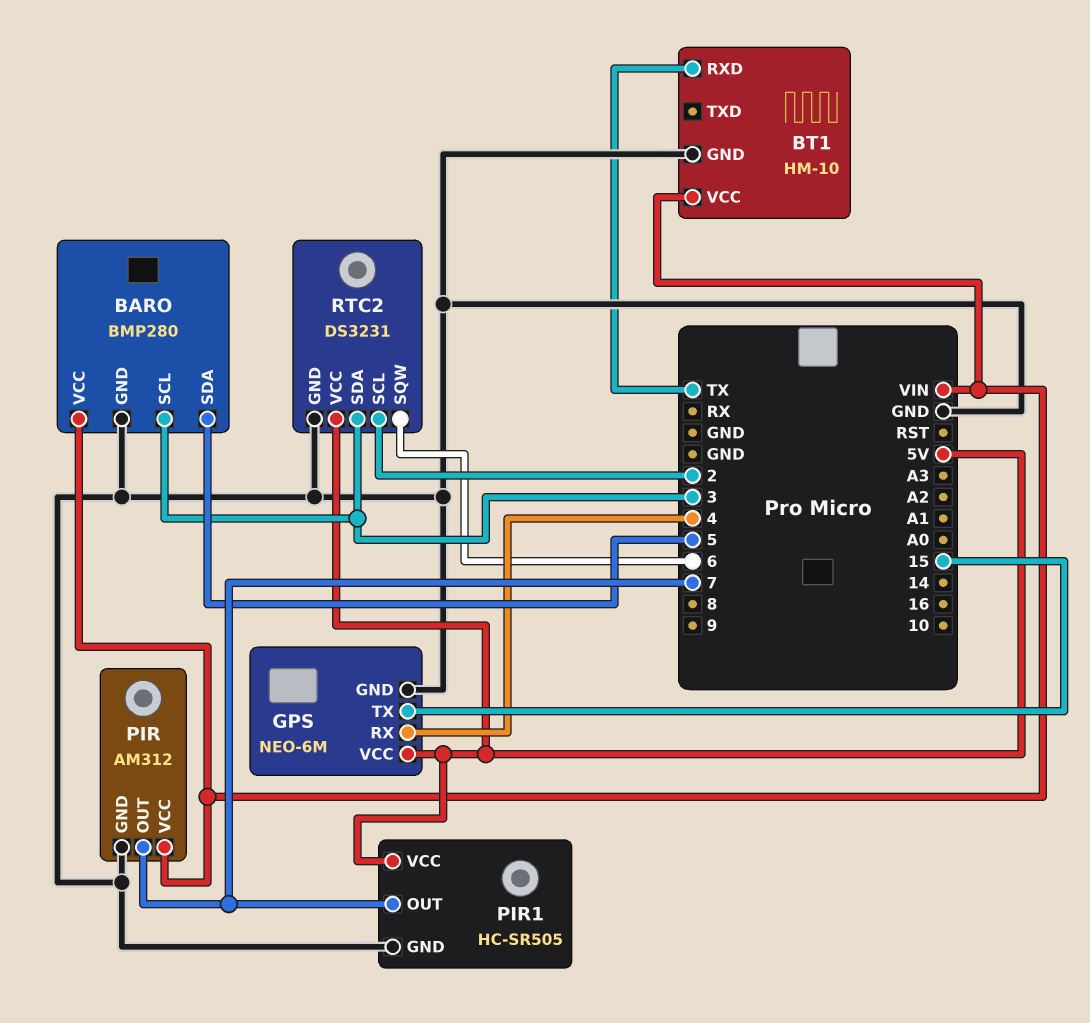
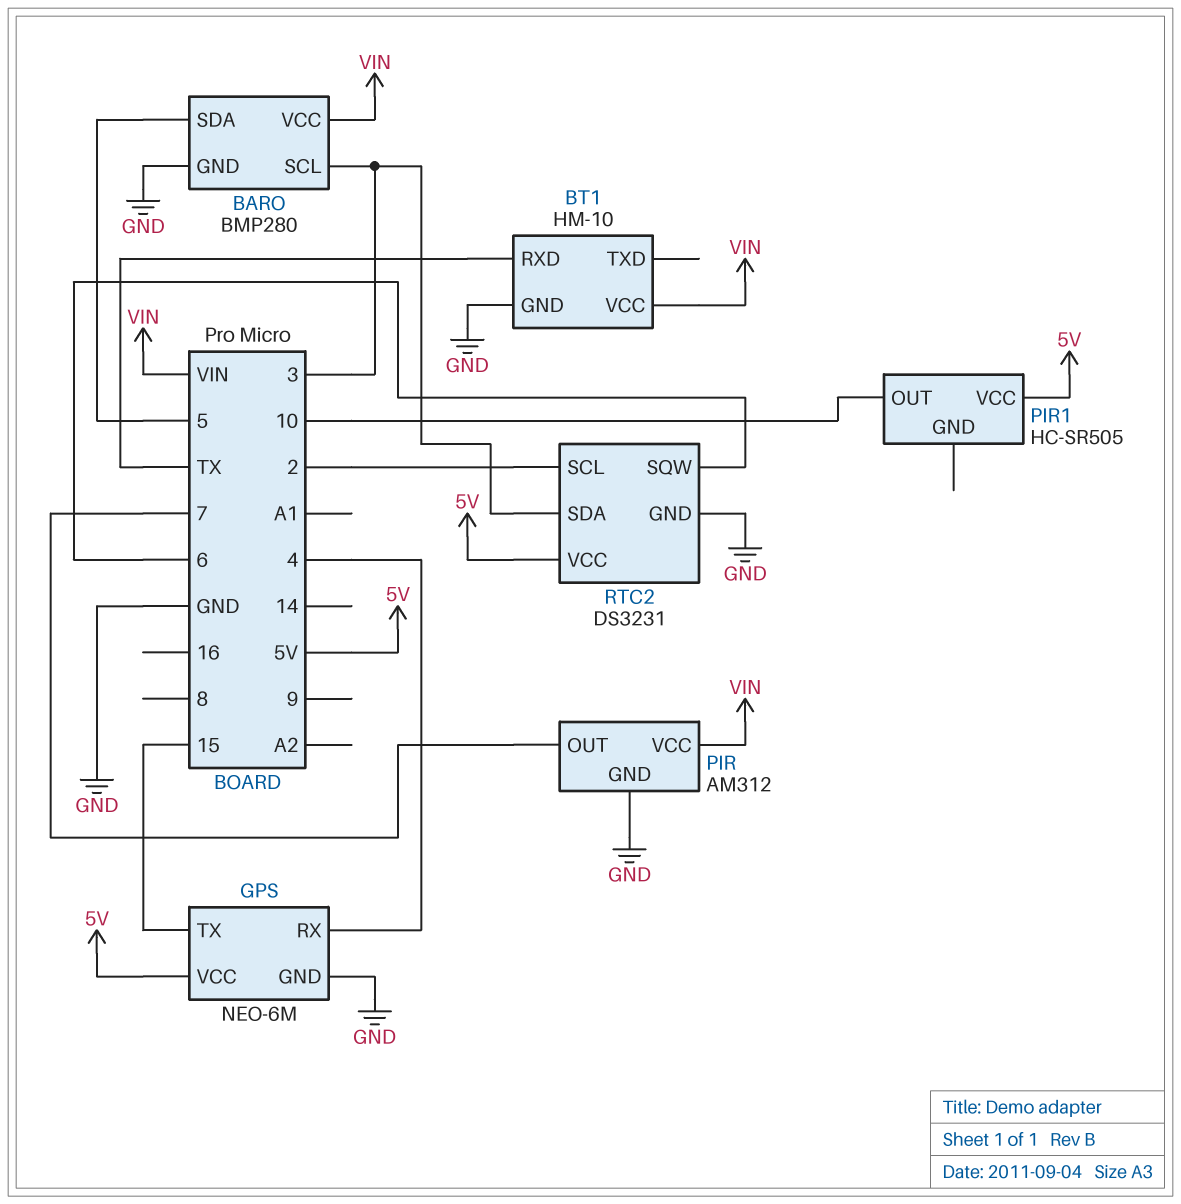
PIR1 pin GND: GND -> none
PIR1 pin OUT: 7 -> 10

